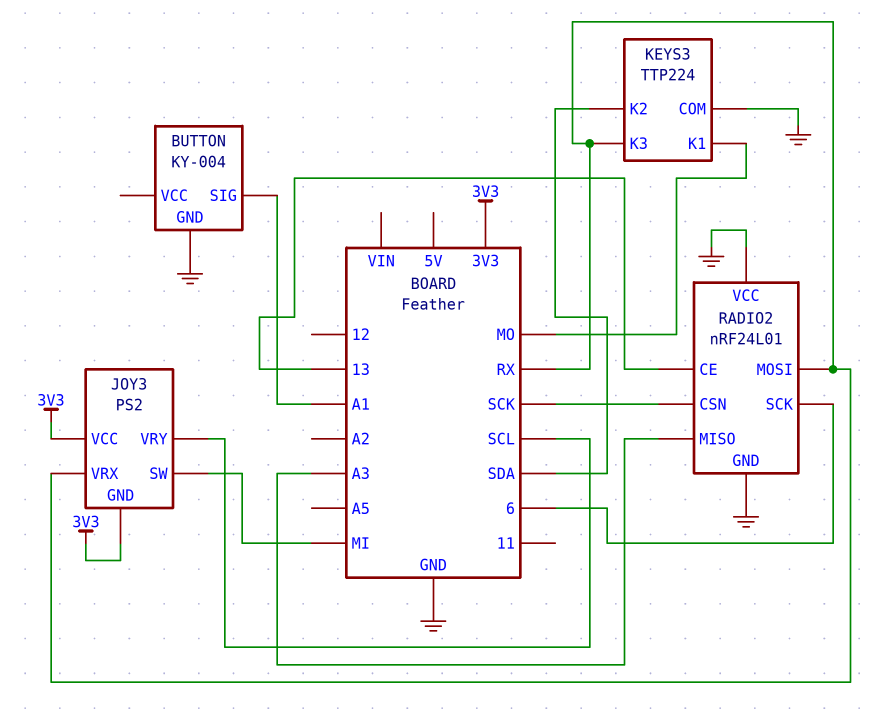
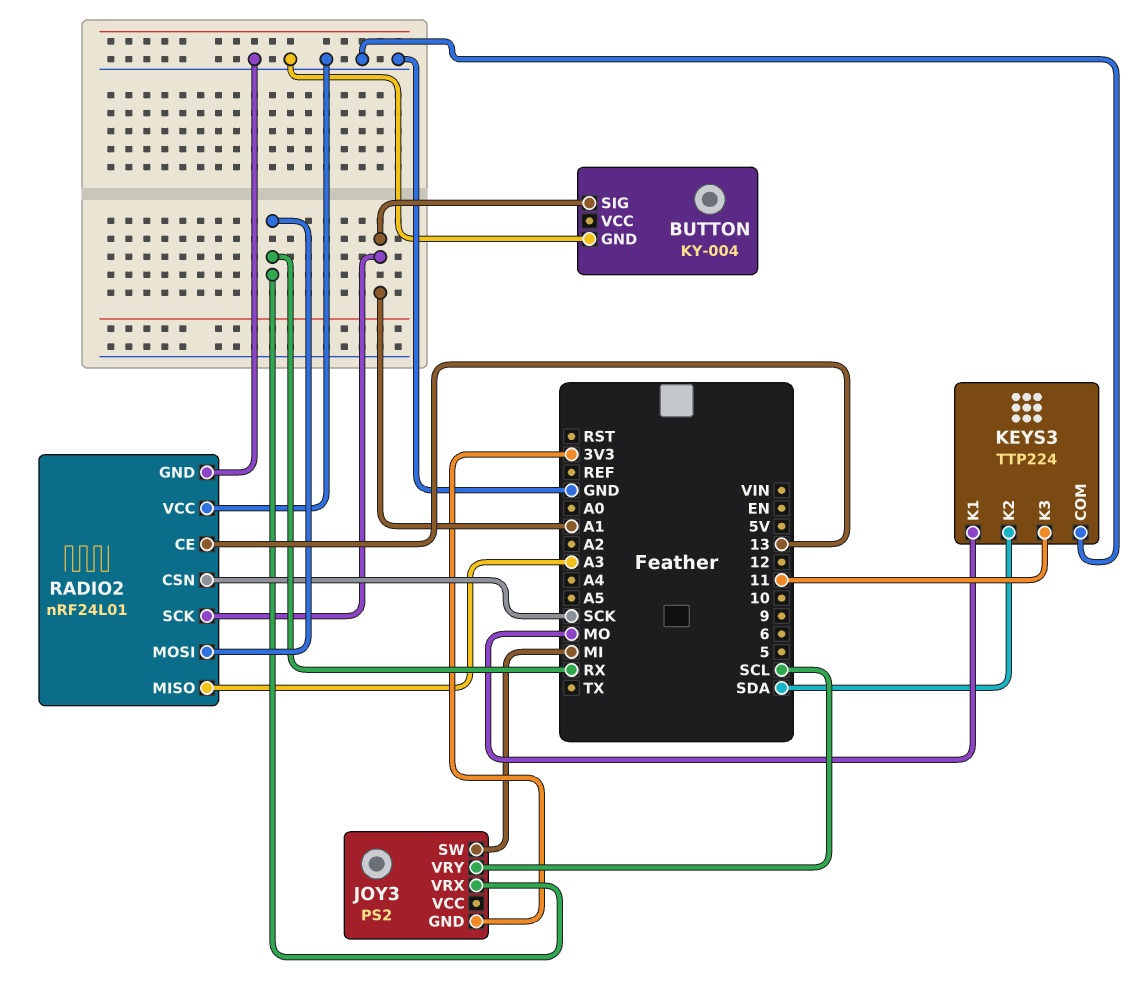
JOY3 pin VCC: 3V3 -> none
KEYS3 pin K3: RX -> 11
RADIO2 pin SCK: 6 -> A1

